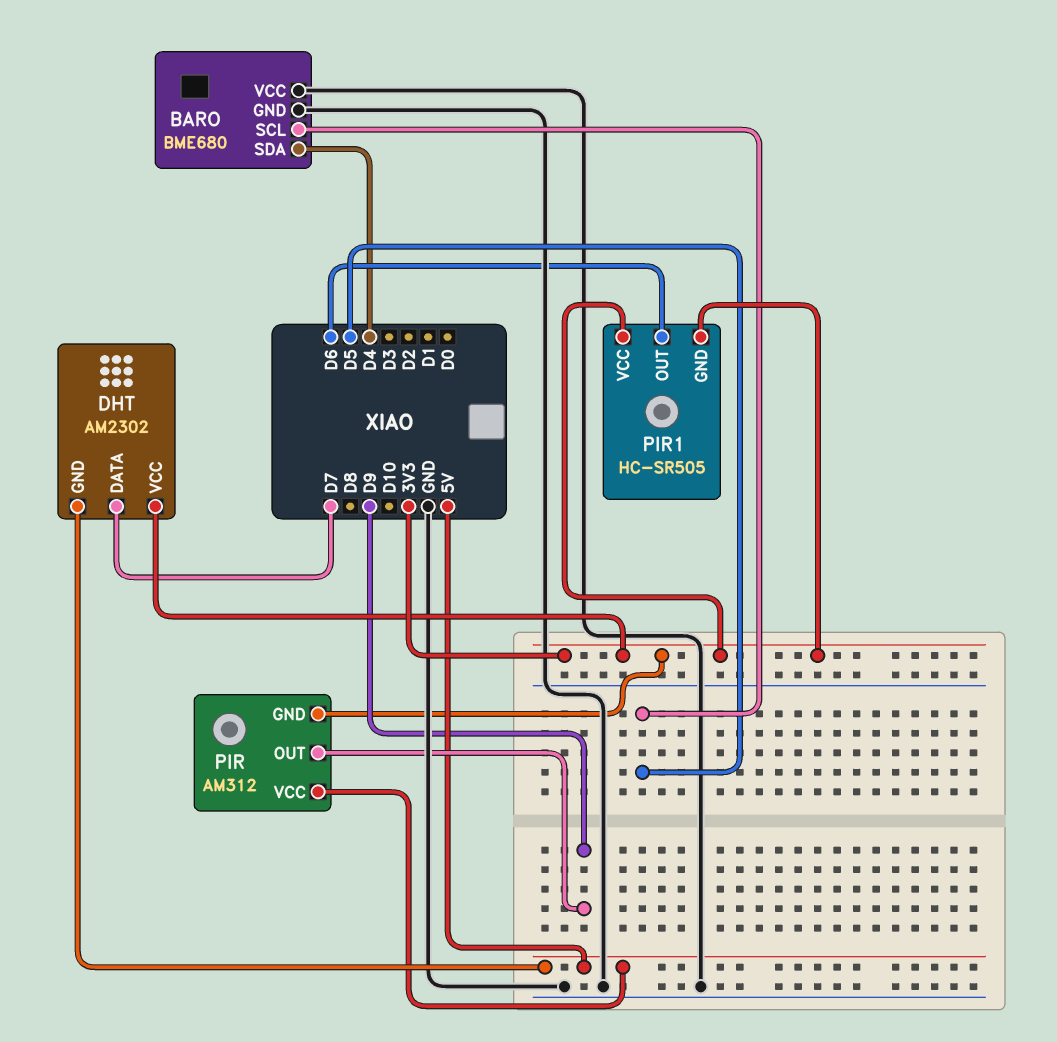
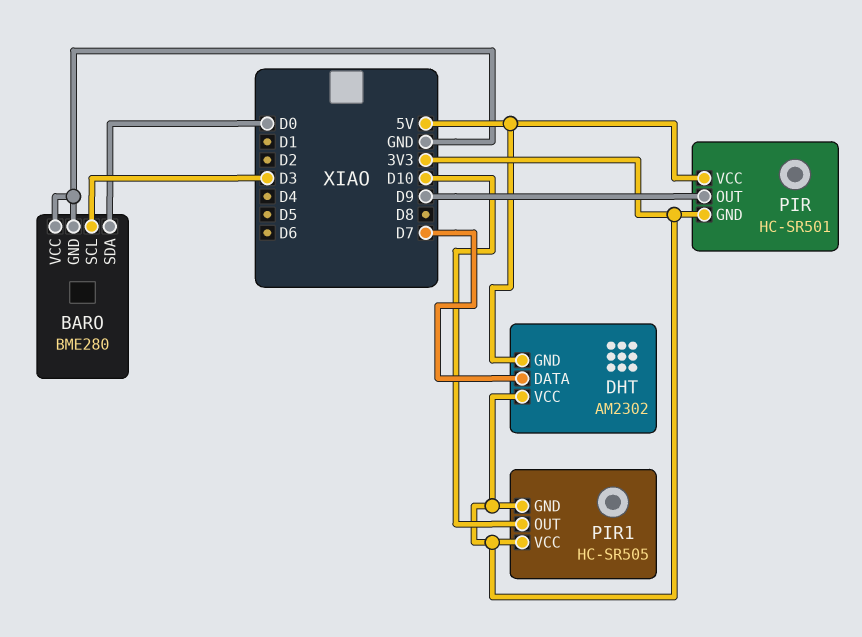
BARO: BME680 -> BME280
BARO pin SCL: D5 -> D3
BARO pin SDA: D4 -> D0
PIR: AM312 -> HC-SR501
PIR1 pin OUT: D6 -> D10

